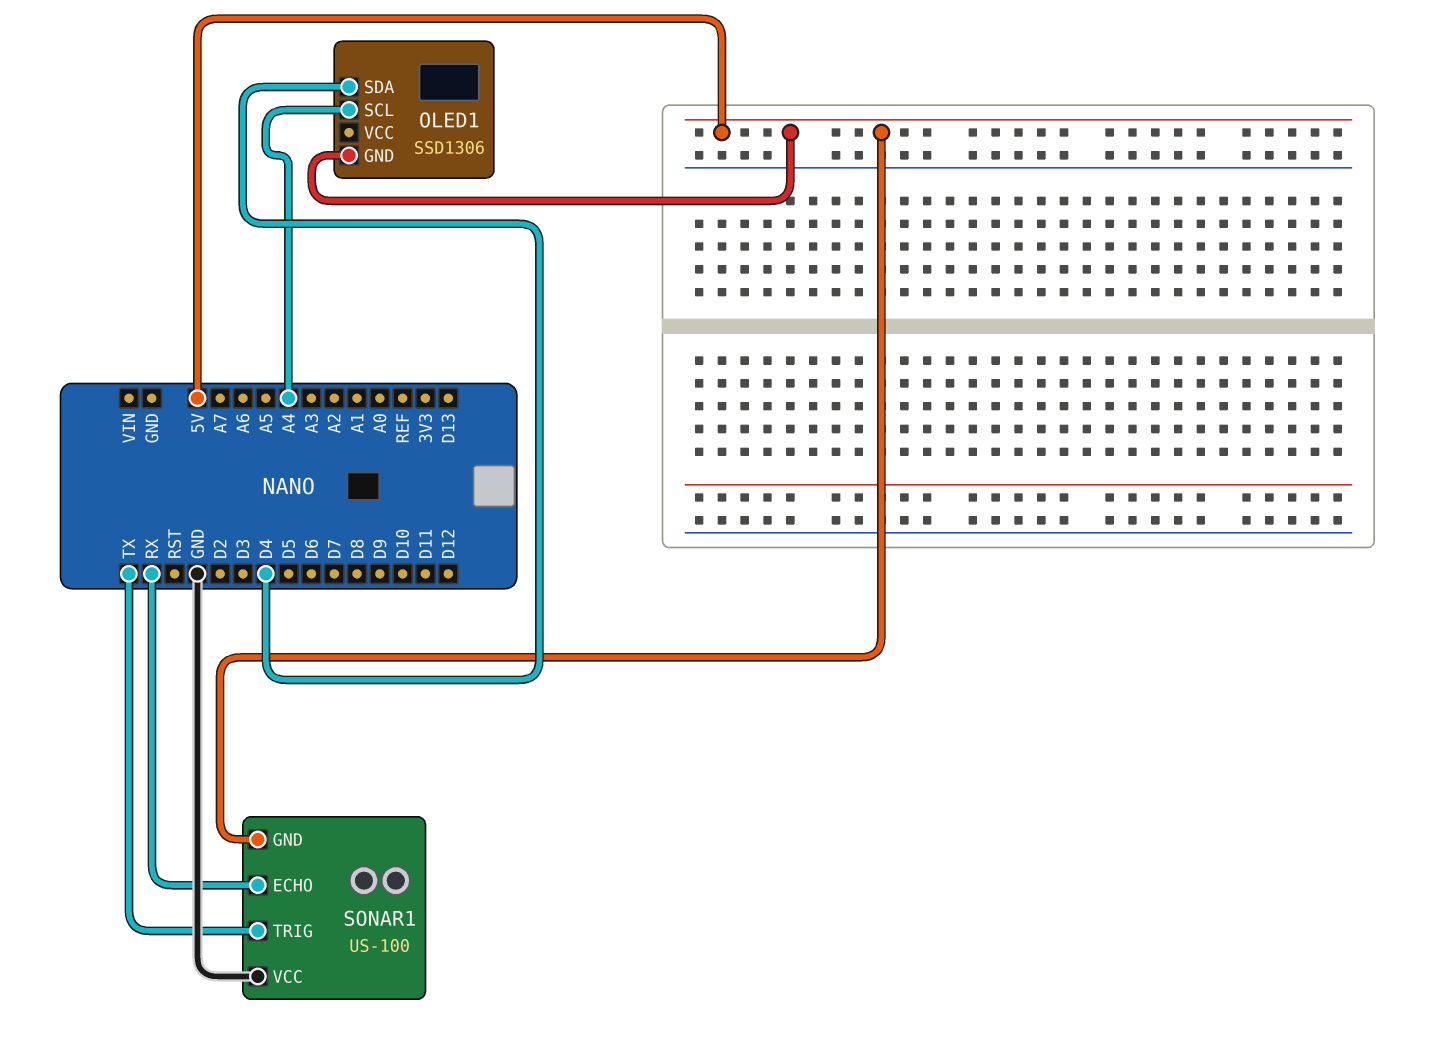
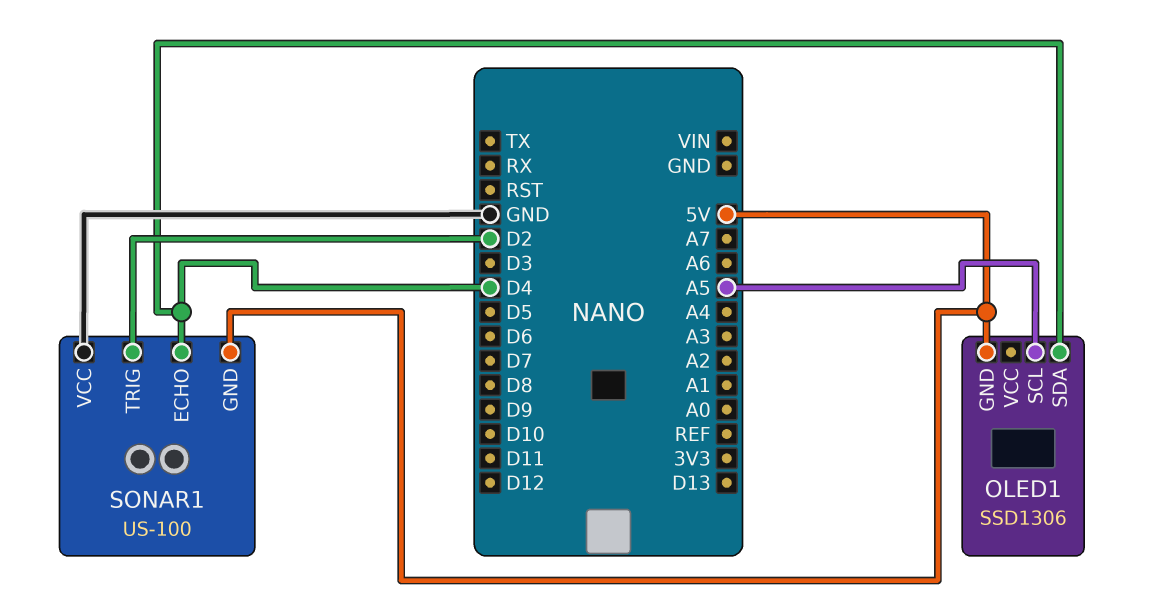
OLED1 pin SCL: A4 -> A5
SONAR1 pin ECHO: RX -> D4
SONAR1 pin TRIG: TX -> D2

